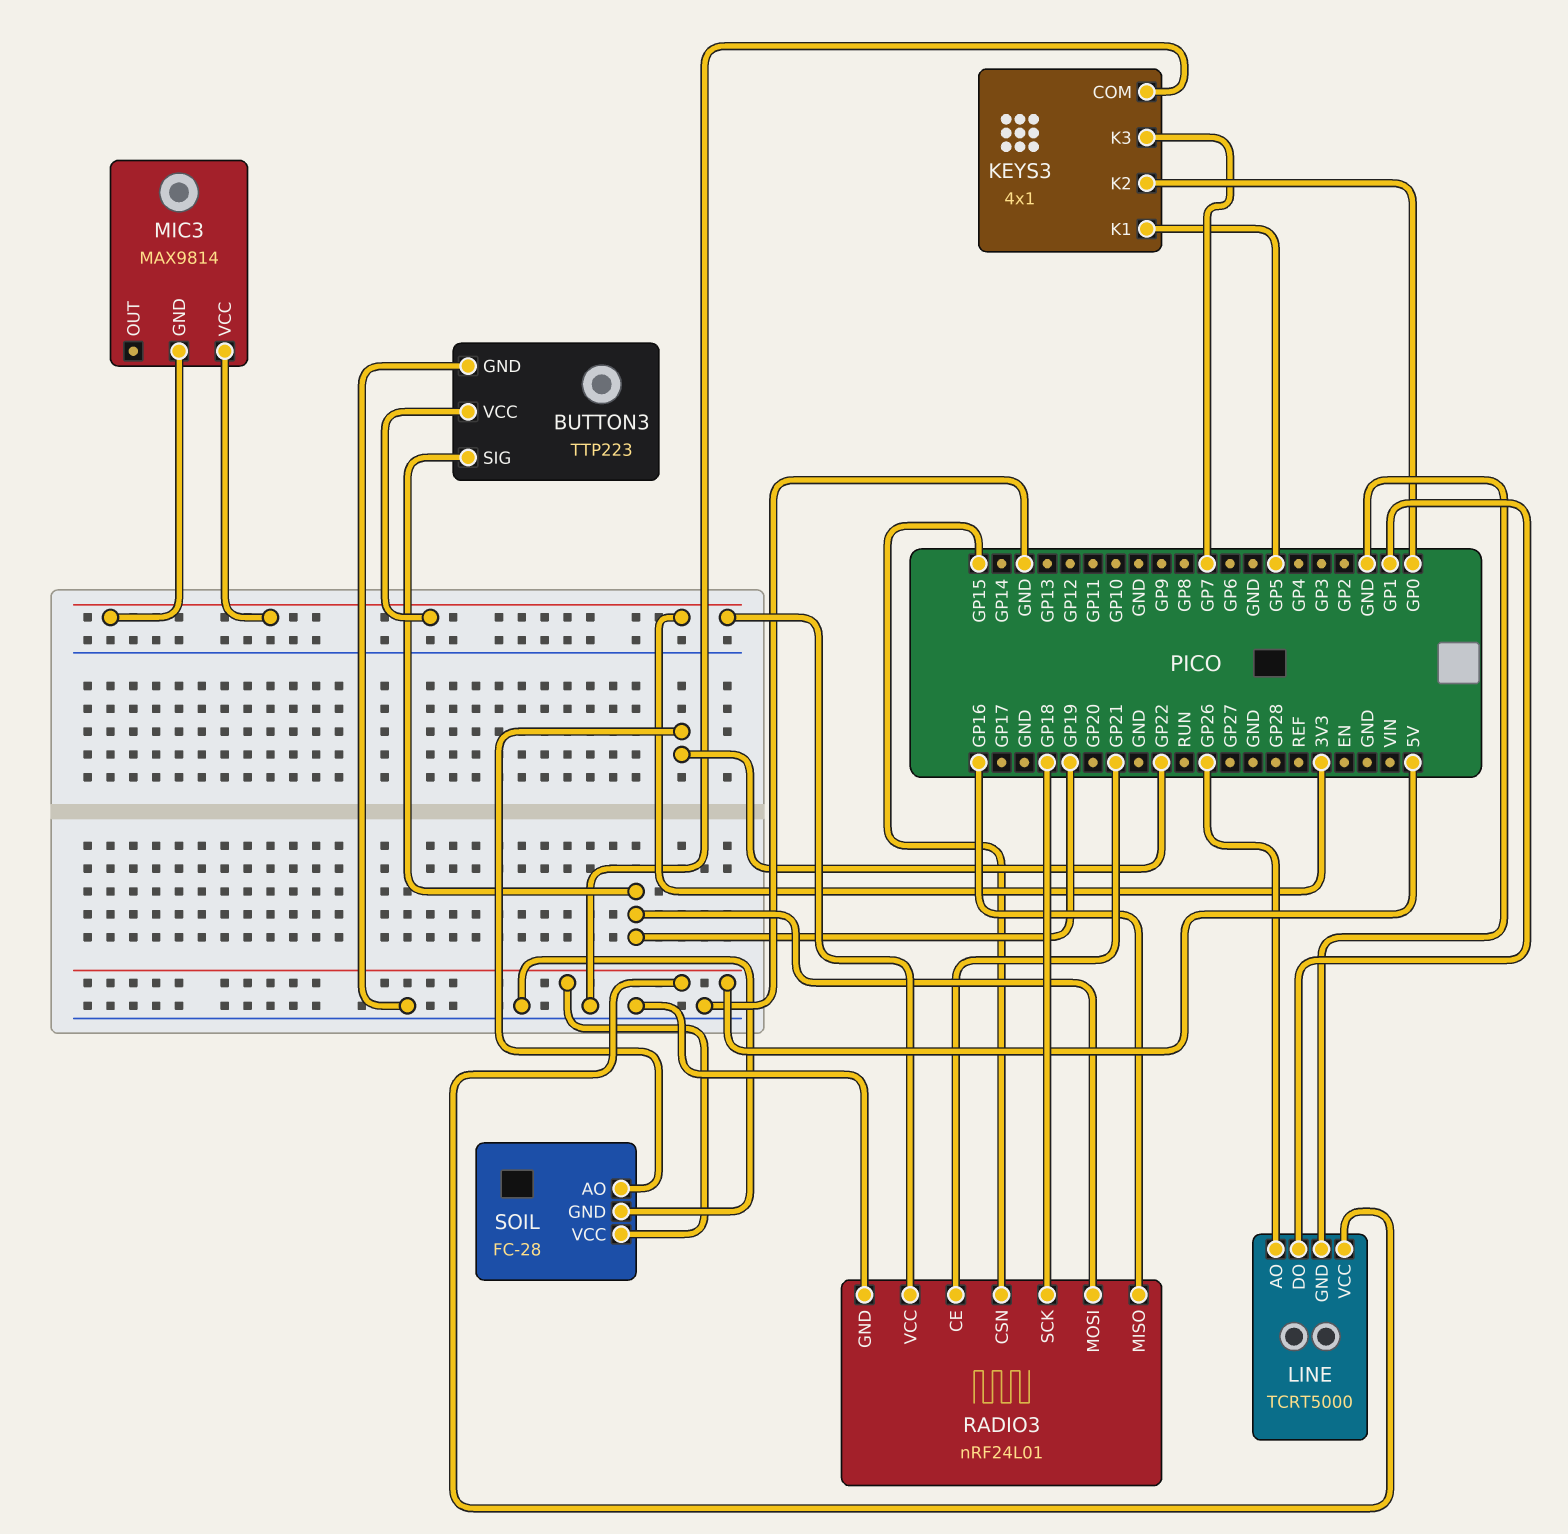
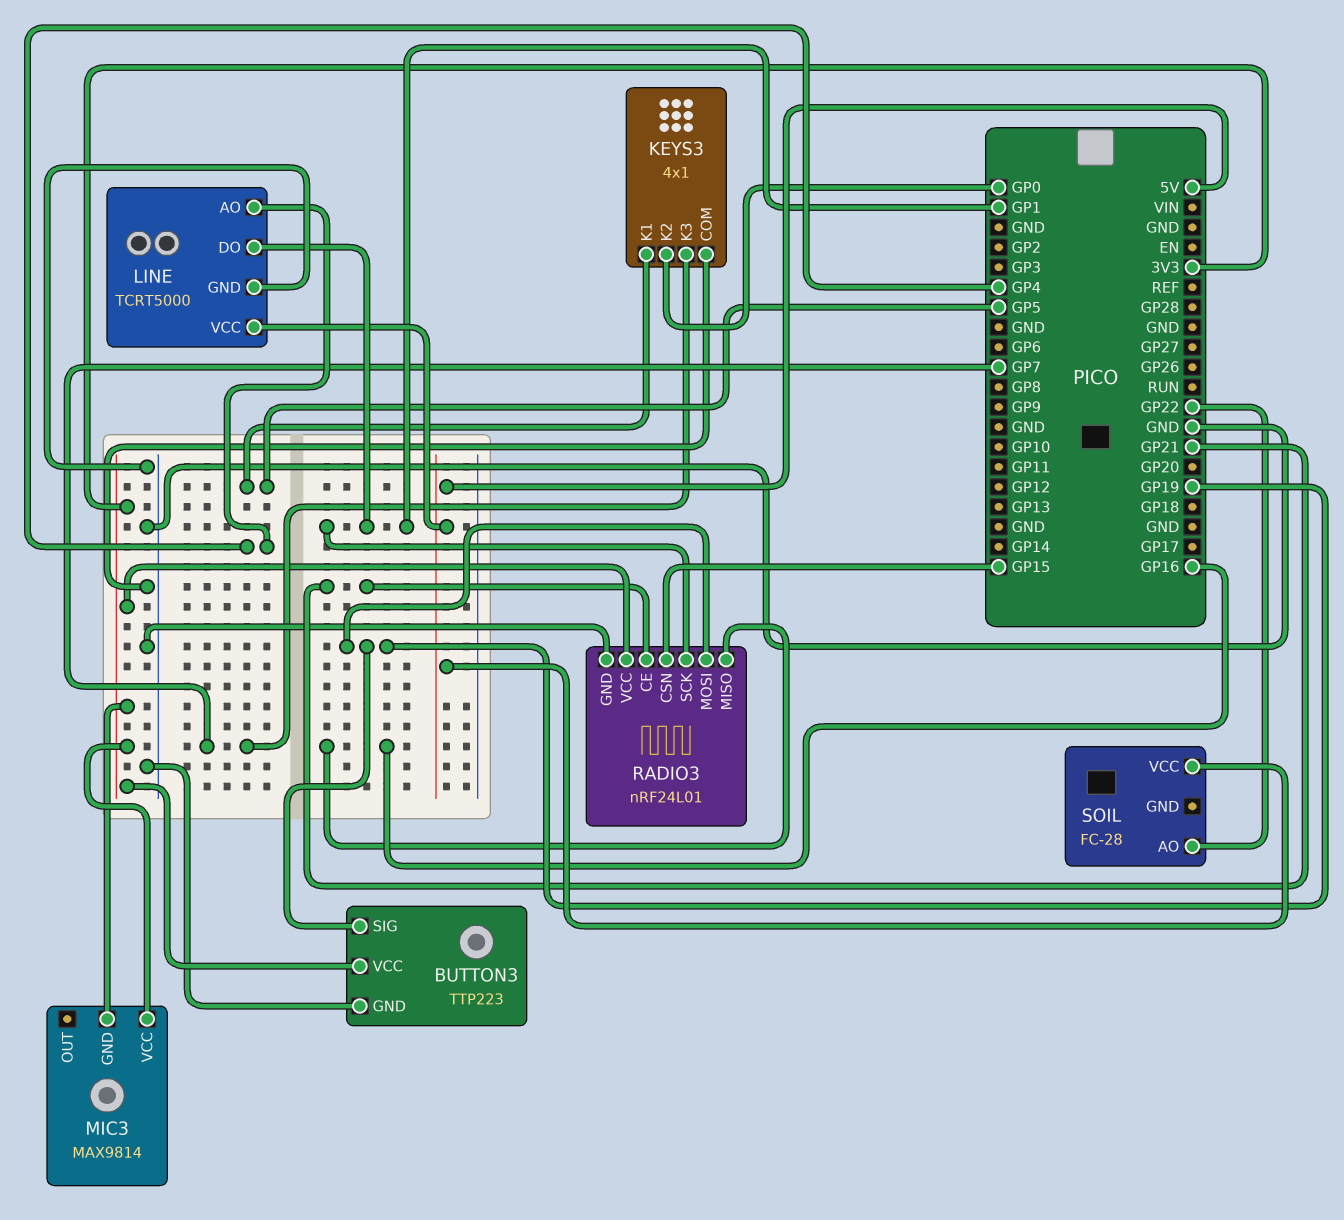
LINE pin AO: GP26 -> GP4
RADIO3 pin SCK: GP18 -> GP1
SOIL pin GND: GND -> none

